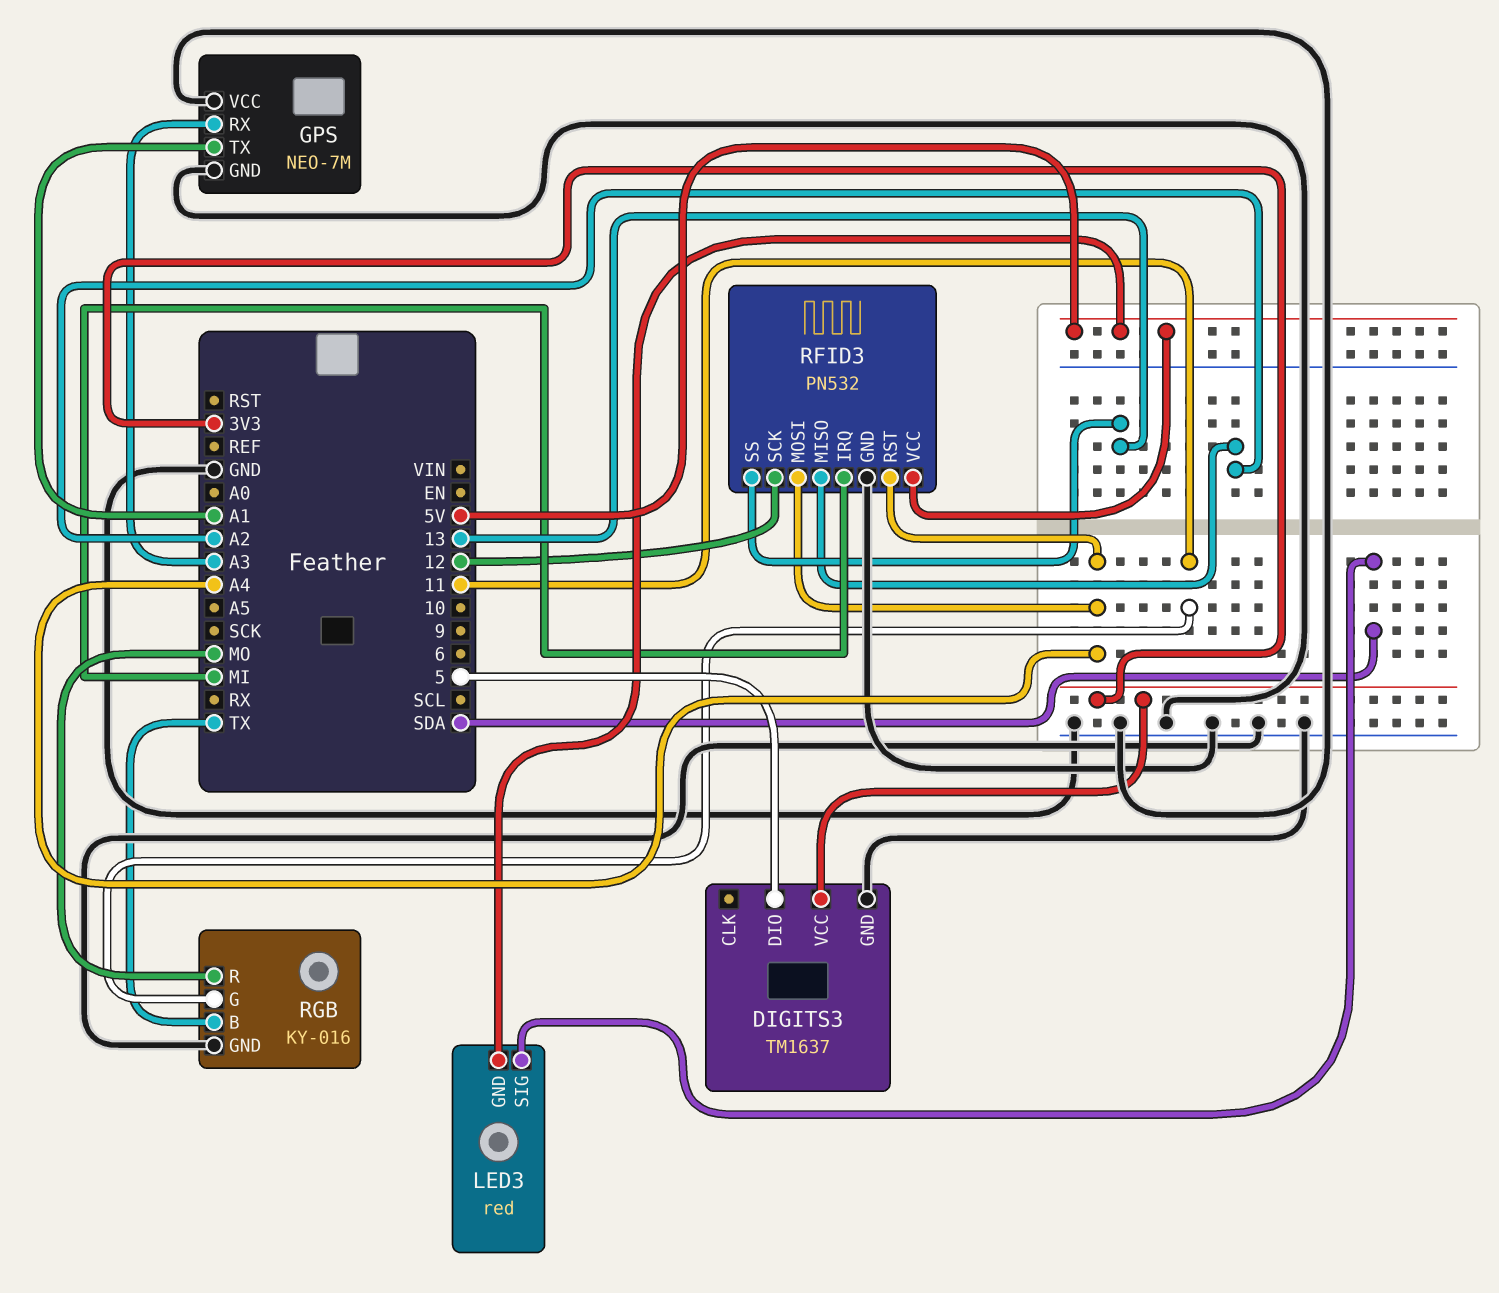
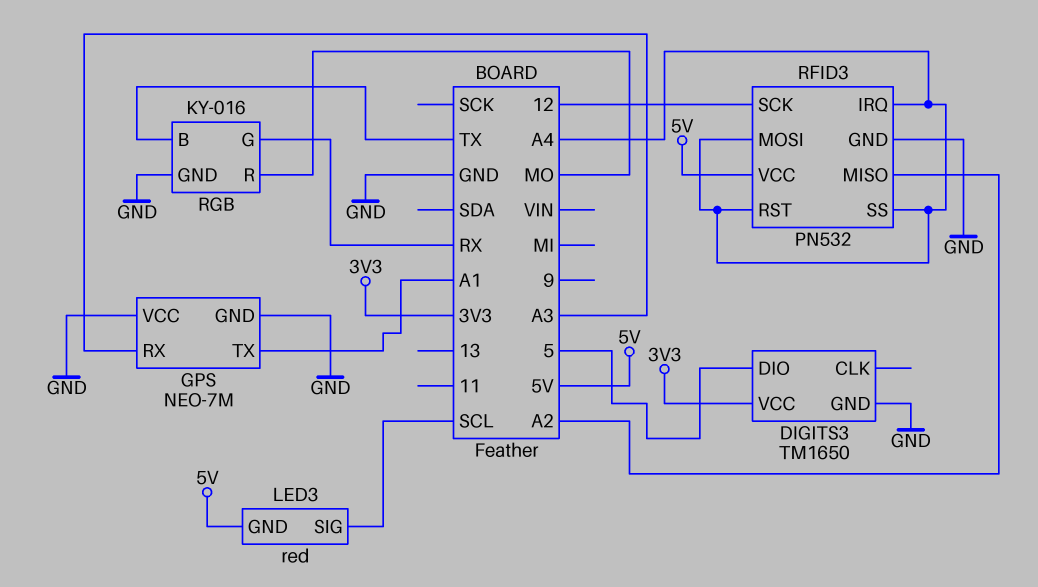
DIGITS3: TM1637 -> TM1650
LED3 pin SIG: SDA -> SCL
RFID3 pin IRQ: MI -> A4
RFID3 pin SS: 13 -> A4
RGB pin G: 11 -> RX

